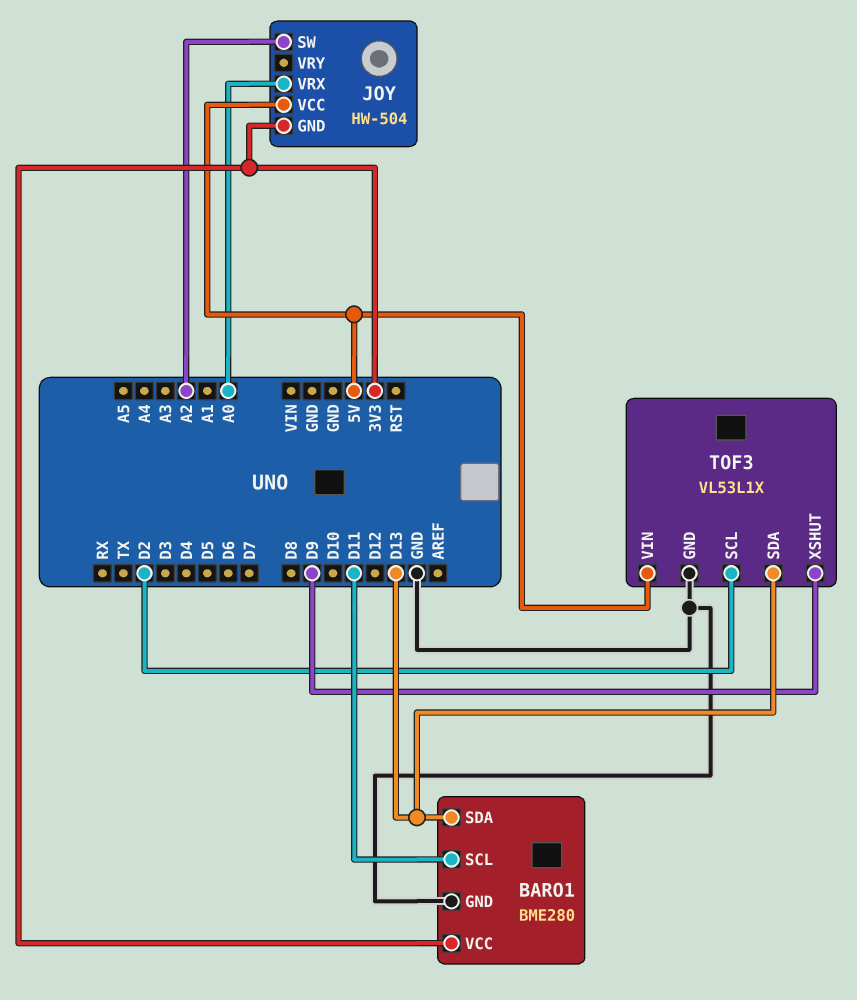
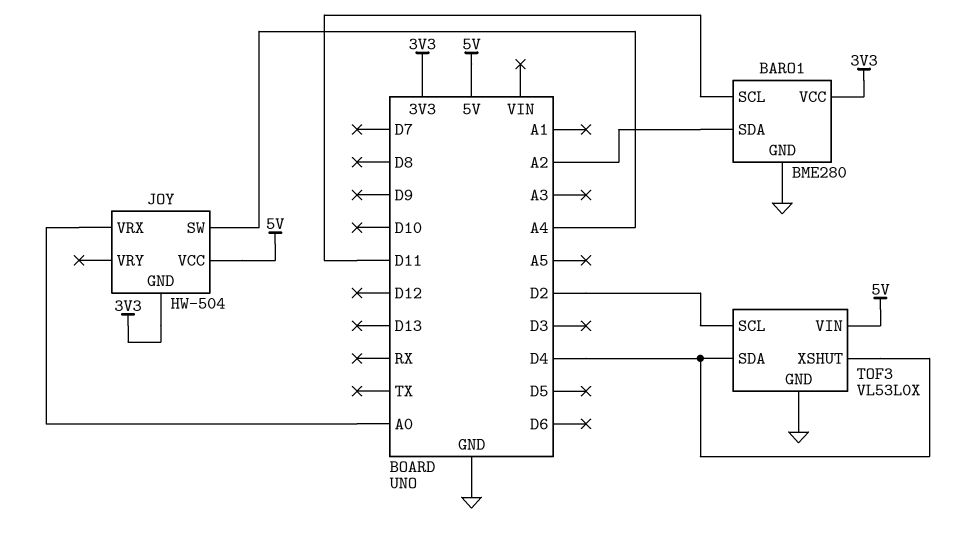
BARO1 pin SDA: D13 -> A2
JOY pin SW: A2 -> A4
TOF3: VL53L1X -> VL53L0X
TOF3 pin SDA: D13 -> D4
TOF3 pin XSHUT: D9 -> D4

